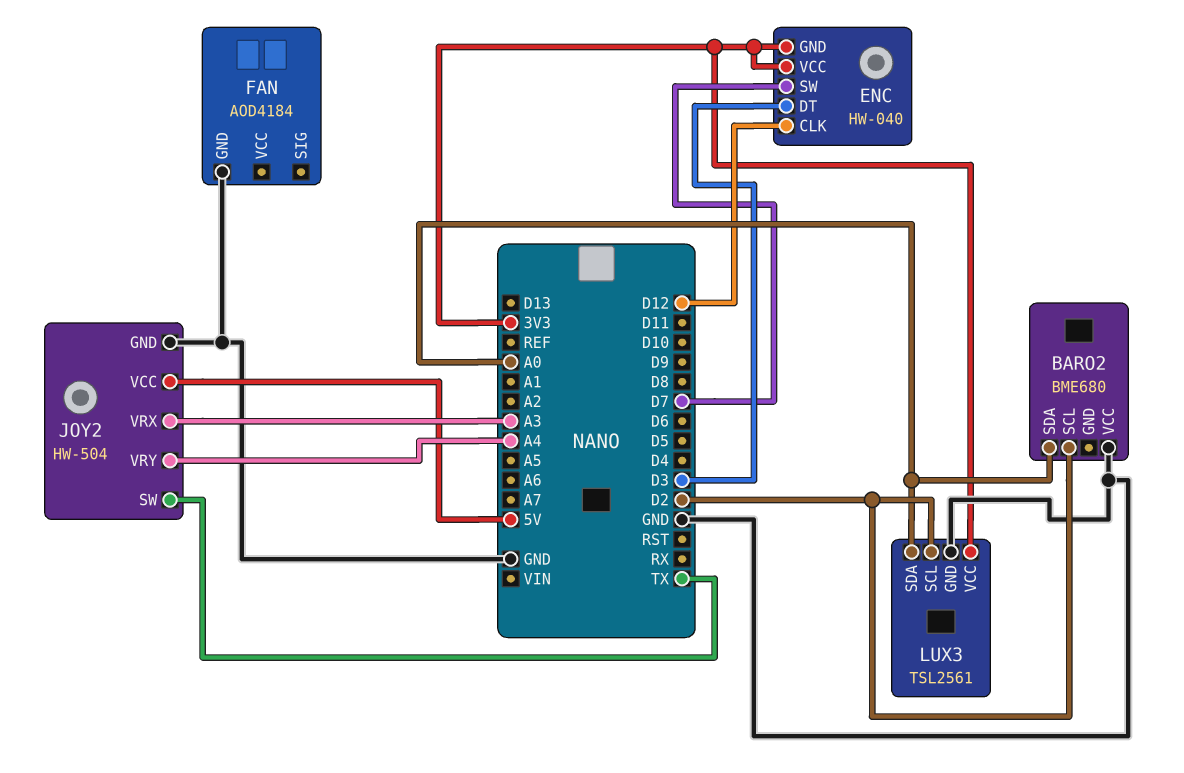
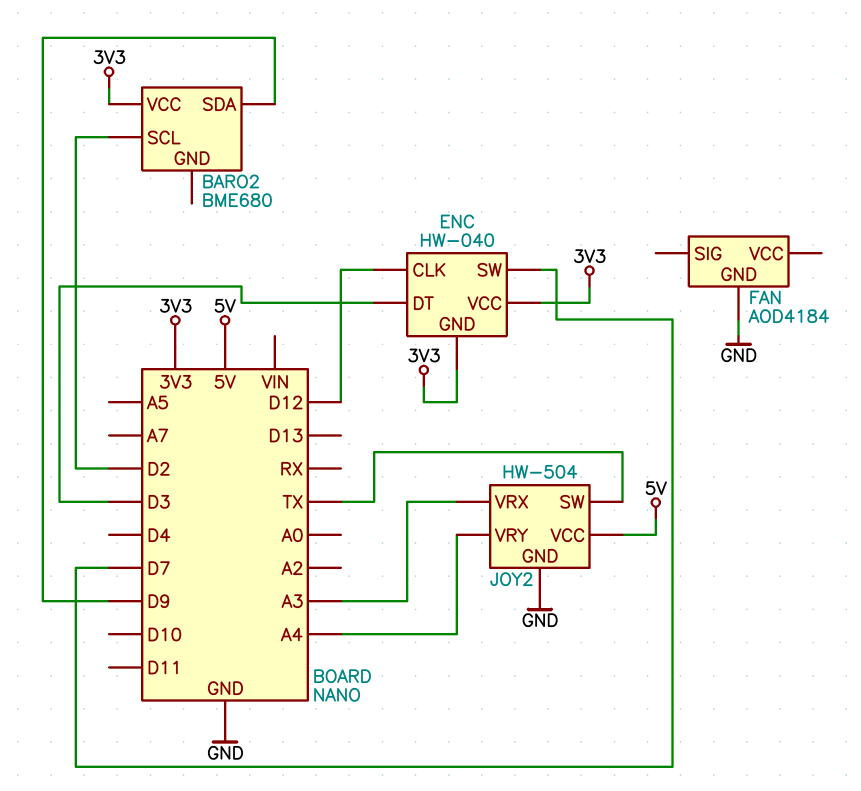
BARO2 pin SDA: A0 -> D9
BARO2 pin VCC: GND -> 3V3
LUX3: TSL2561 -> none
LUX3 pin GND: GND -> none
LUX3 pin SCL: D2 -> none
LUX3 pin SDA: A0 -> none
LUX3 pin VCC: 3V3 -> none

